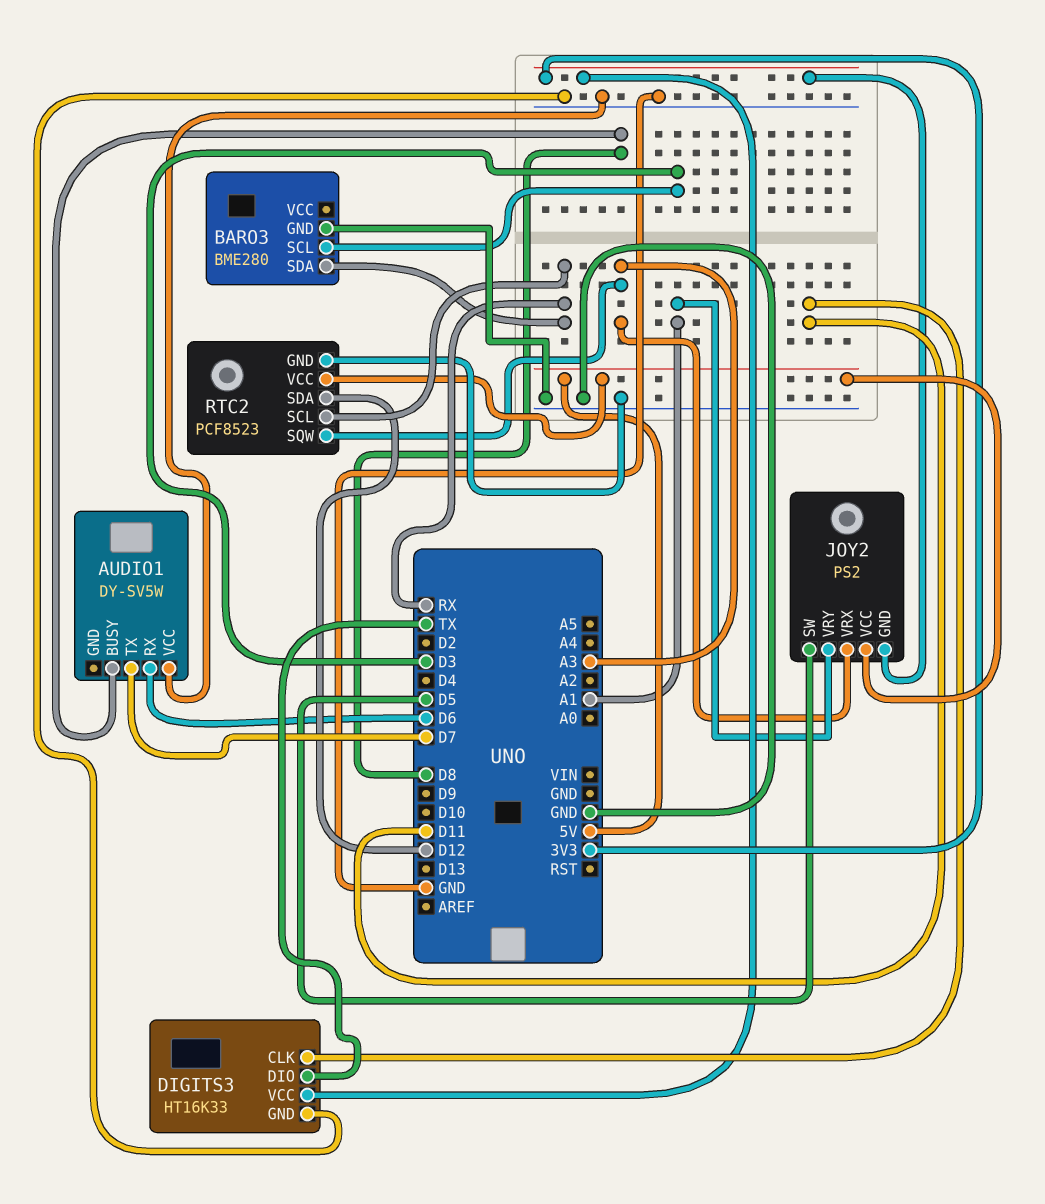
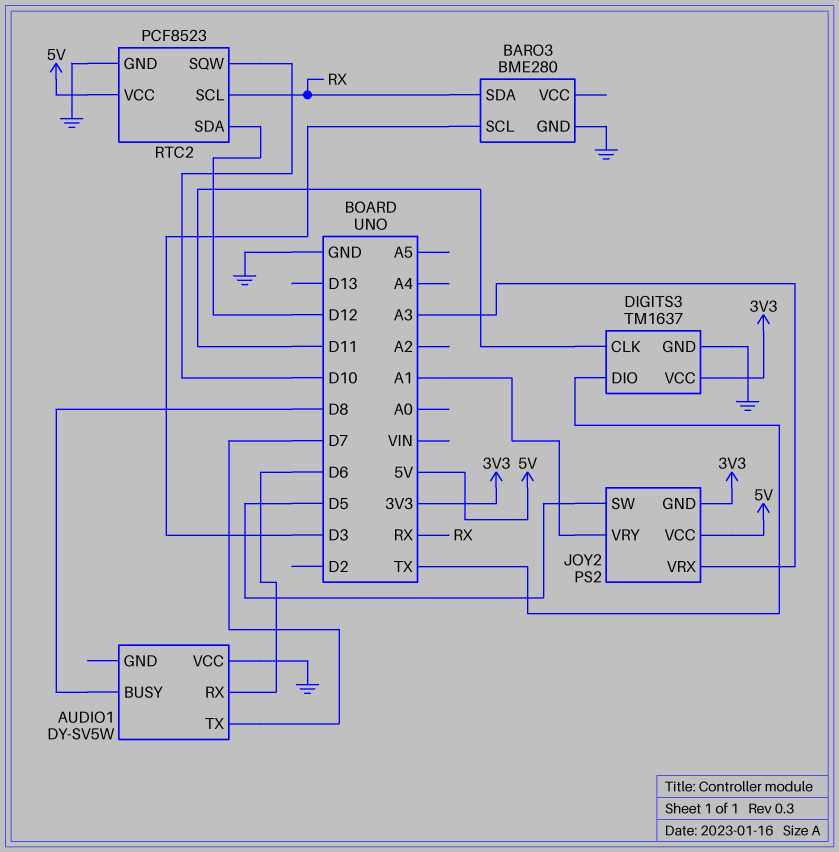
DIGITS3: HT16K33 -> TM1637
RTC2 pin SQW: A3 -> D10

